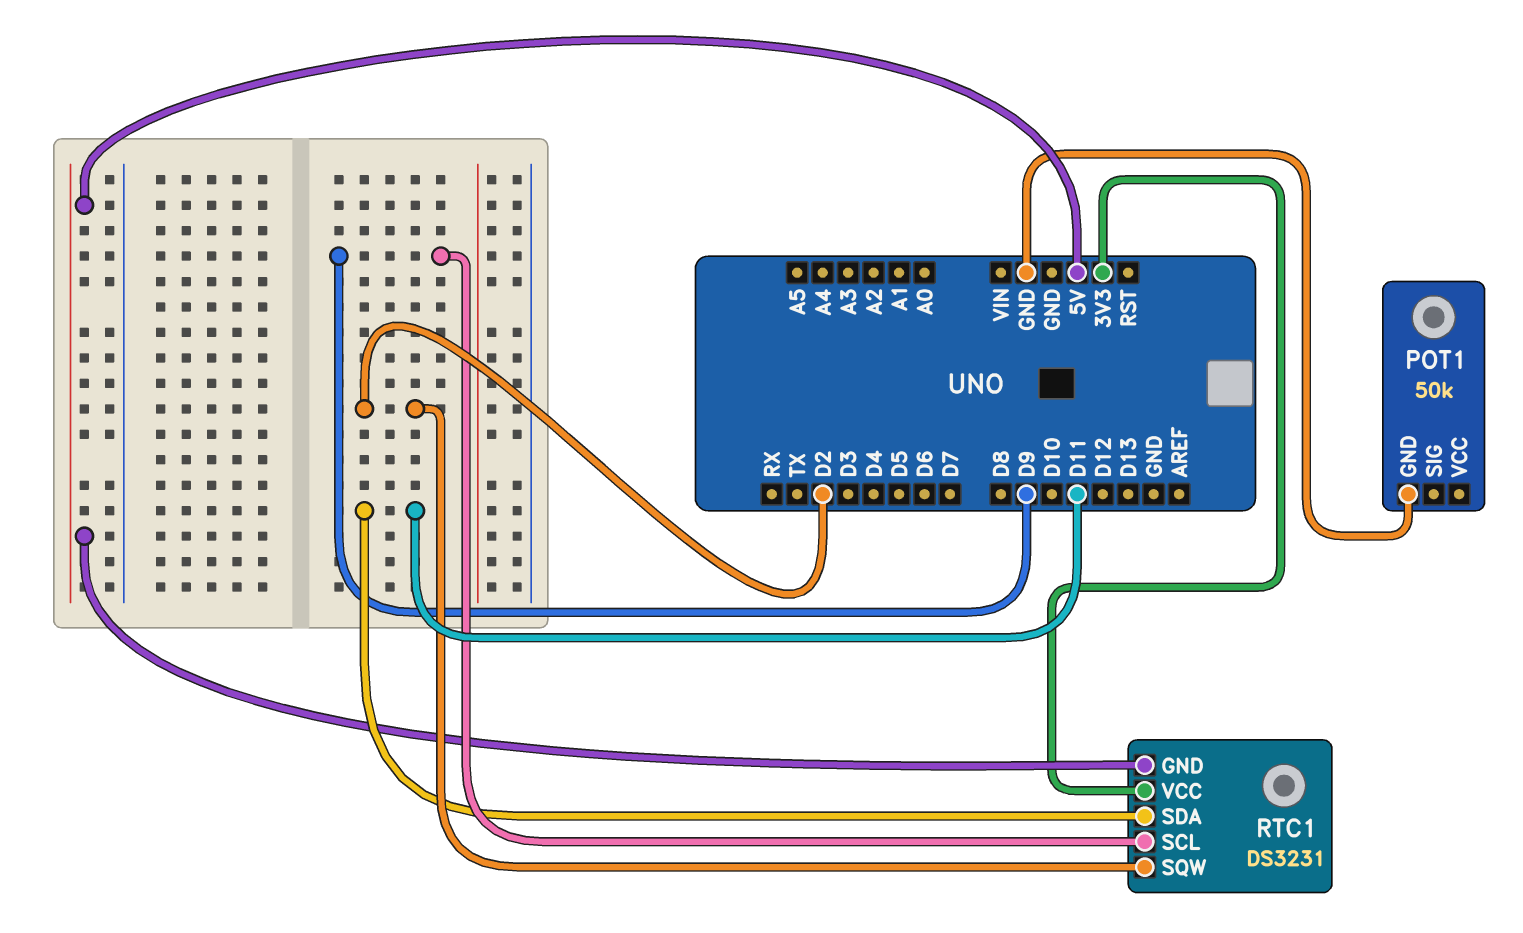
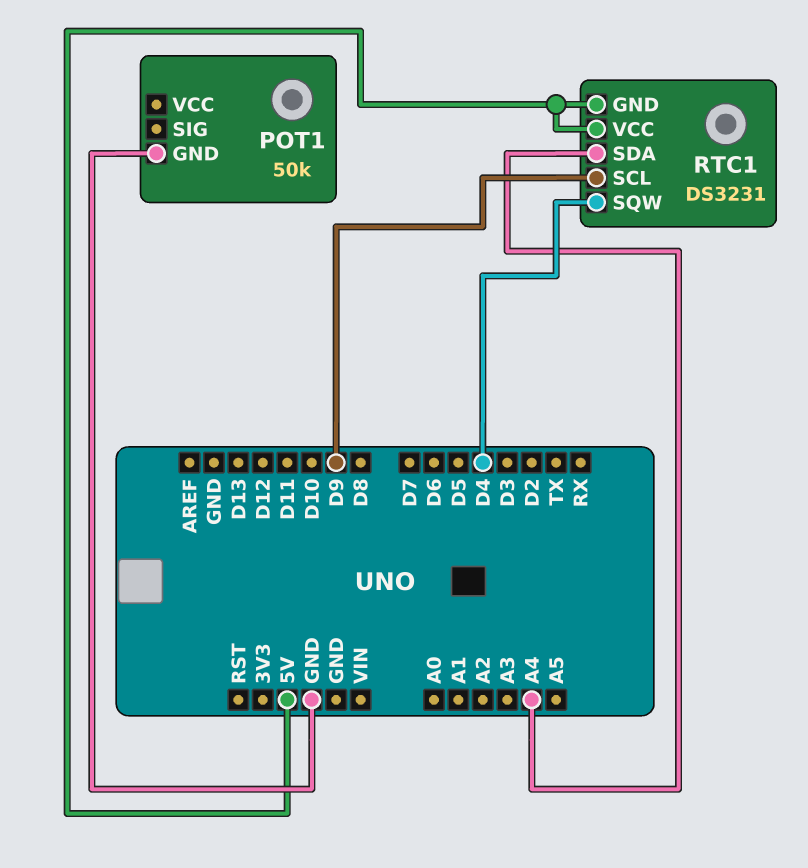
RTC1 pin SDA: D11 -> A4
RTC1 pin SQW: D2 -> D4
RTC1 pin VCC: 3V3 -> 5V

